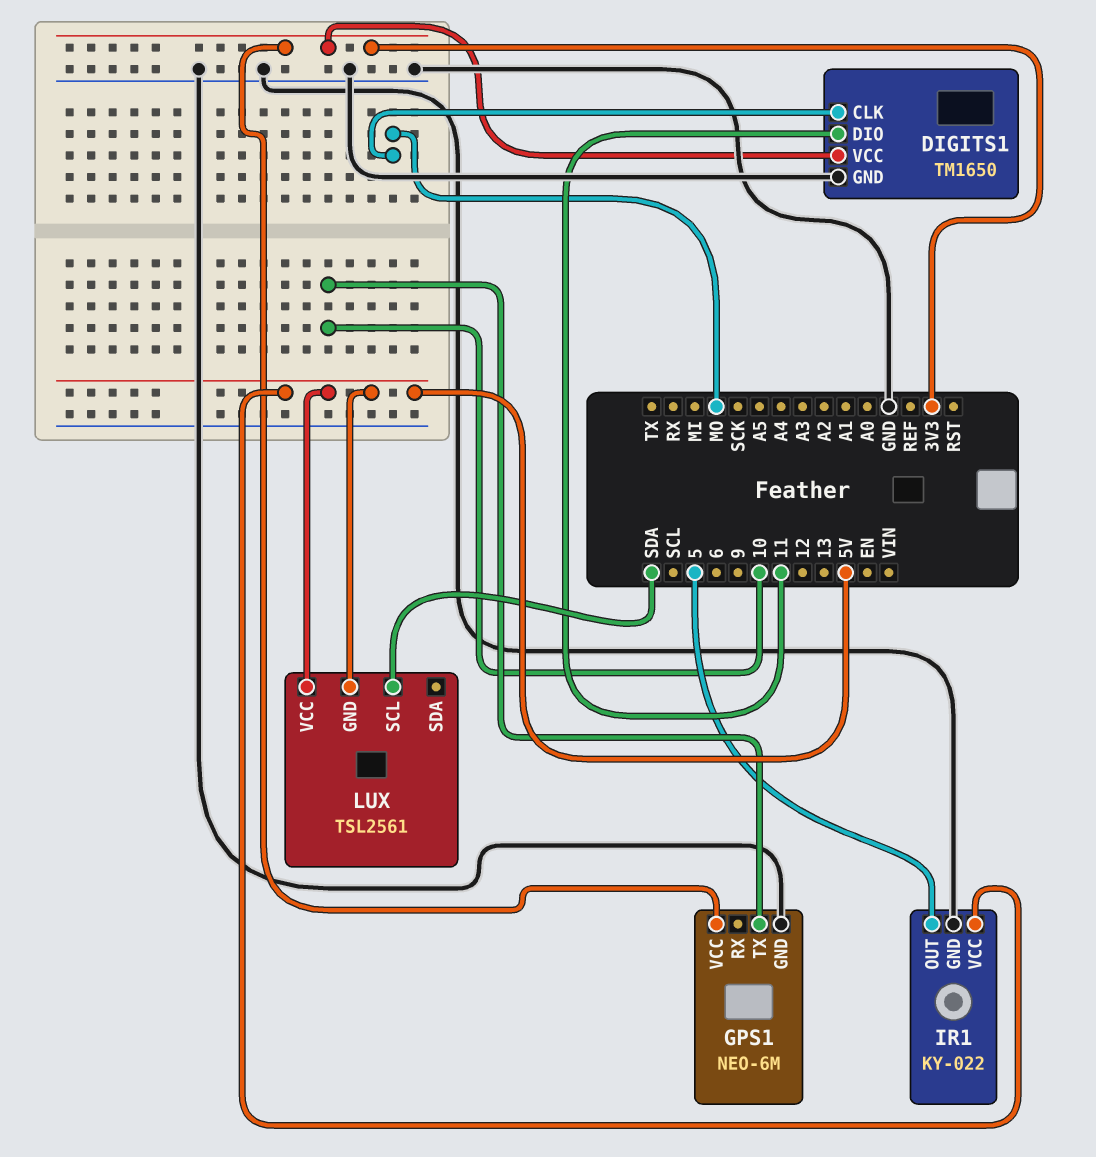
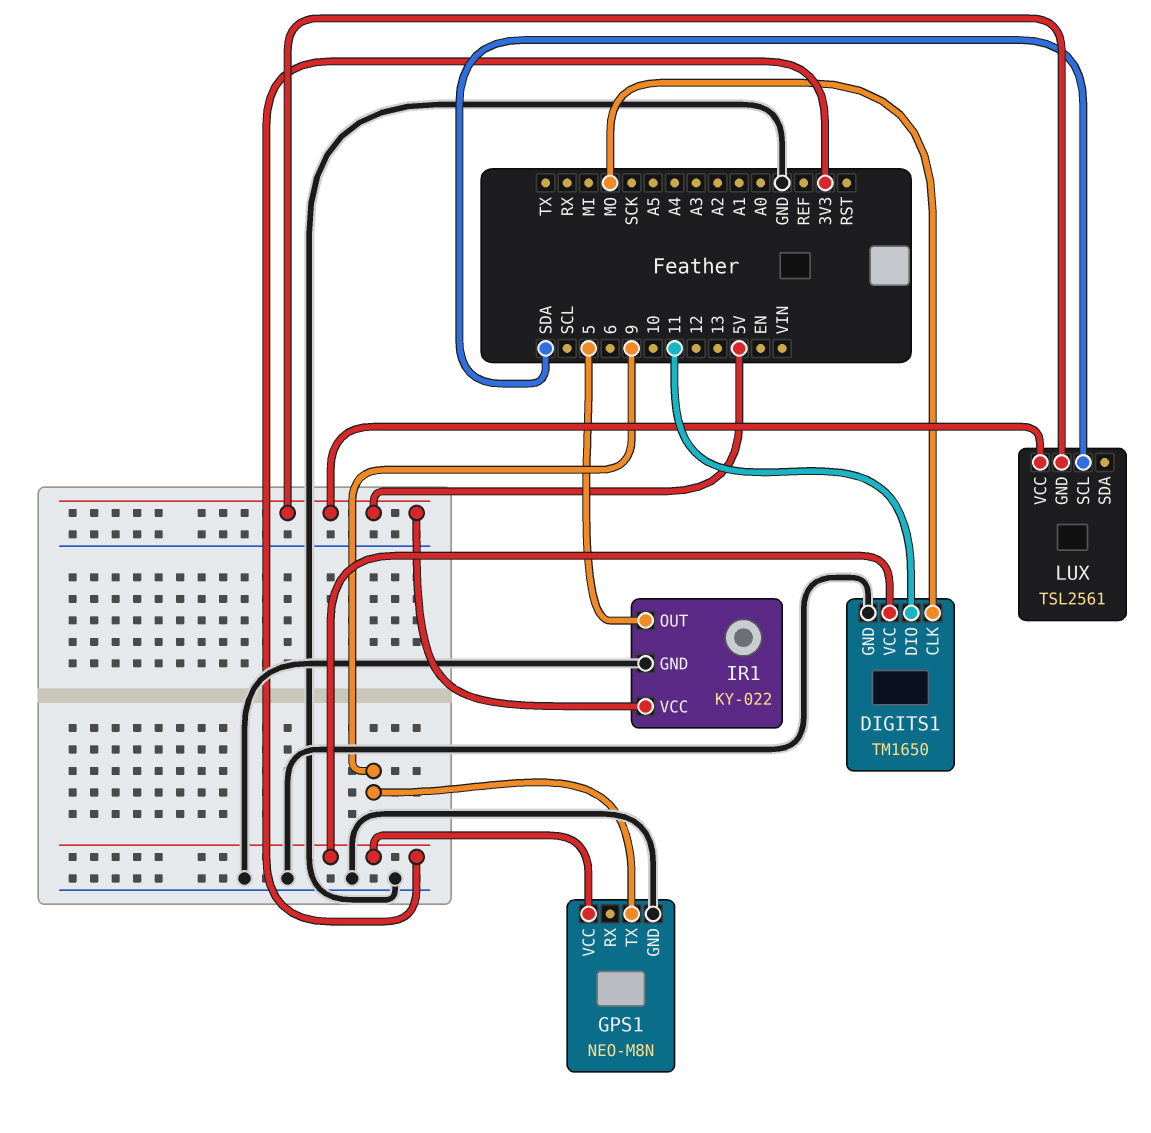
GPS1: NEO-6M -> NEO-M8N
GPS1 pin TX: 10 -> 9

